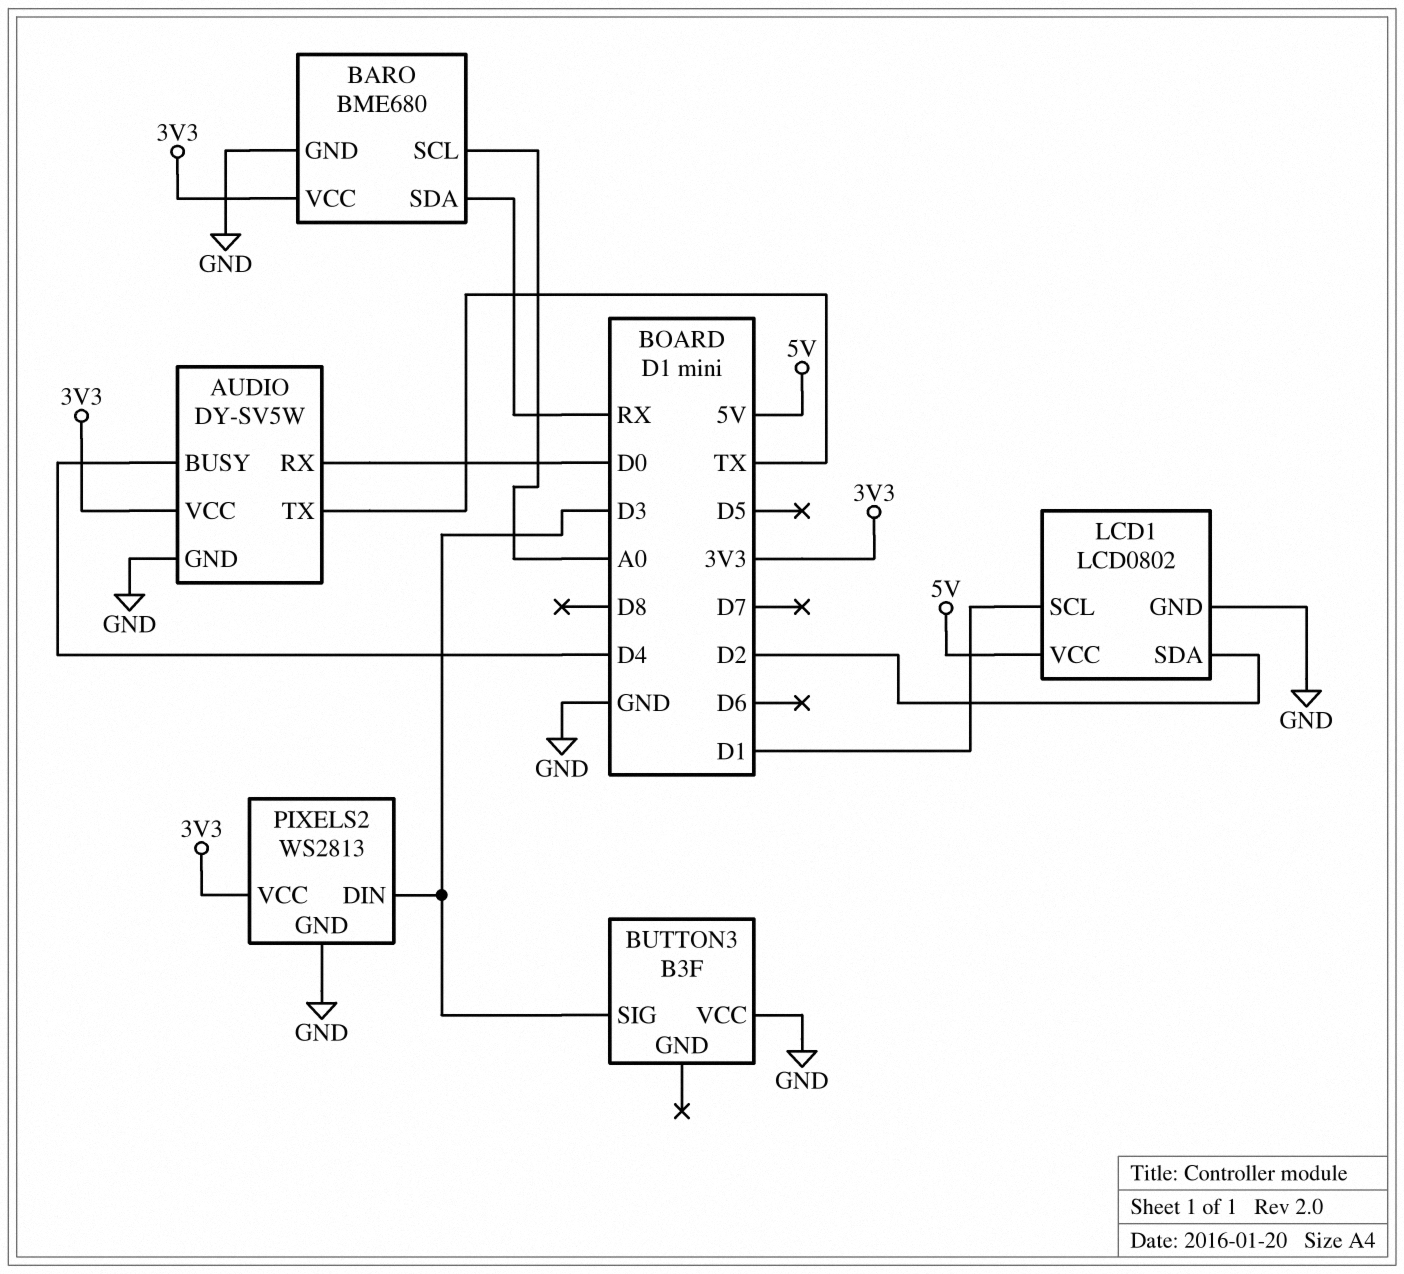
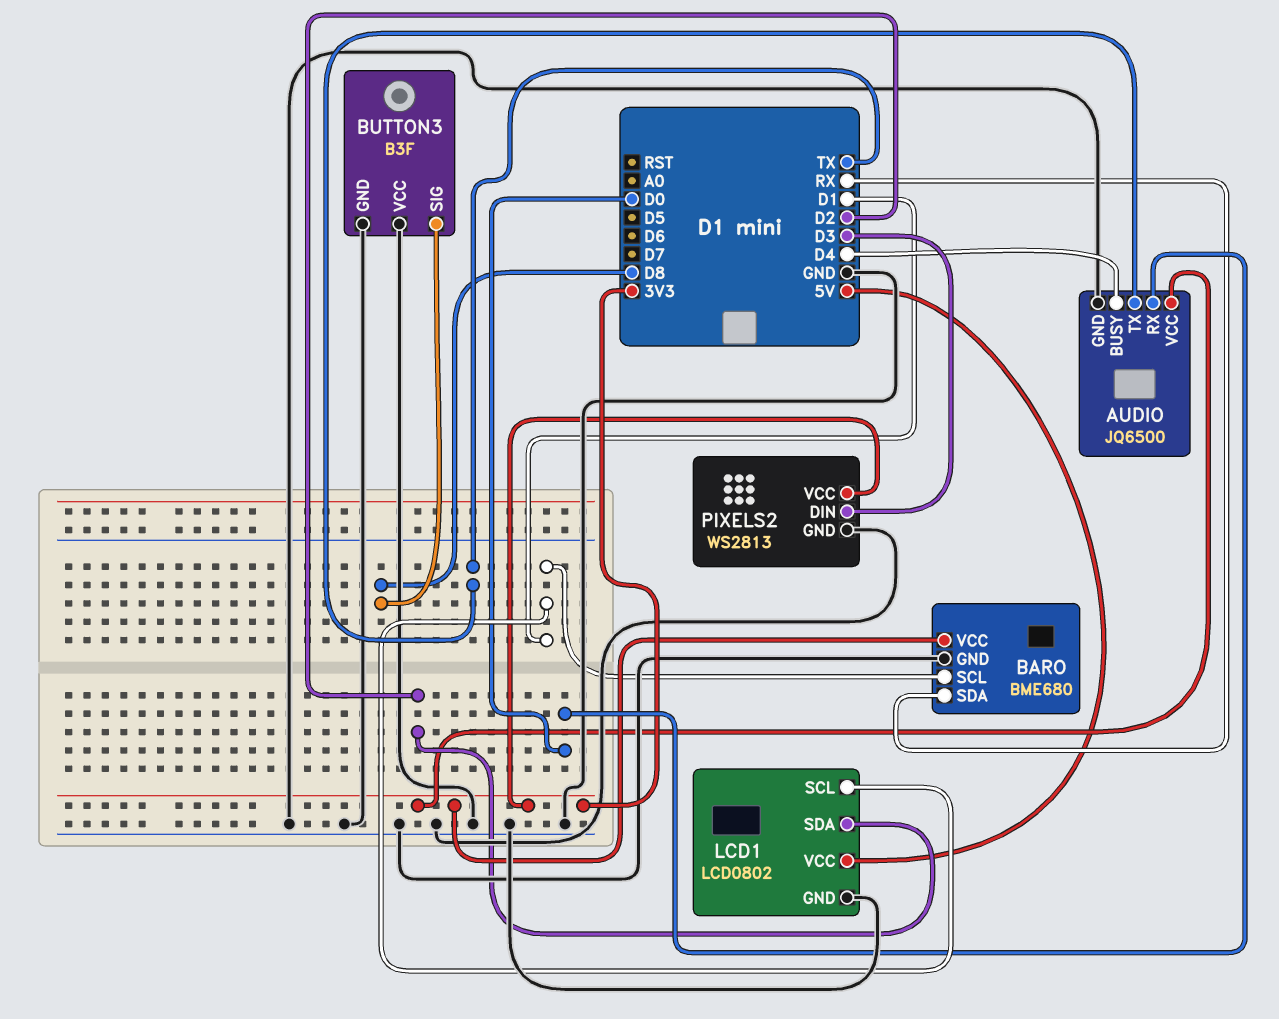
AUDIO: DY-SV5W -> JQ6500
BARO pin SCL: A0 -> D1
BUTTON3 pin GND: none -> GND
BUTTON3 pin SIG: D3 -> D8

